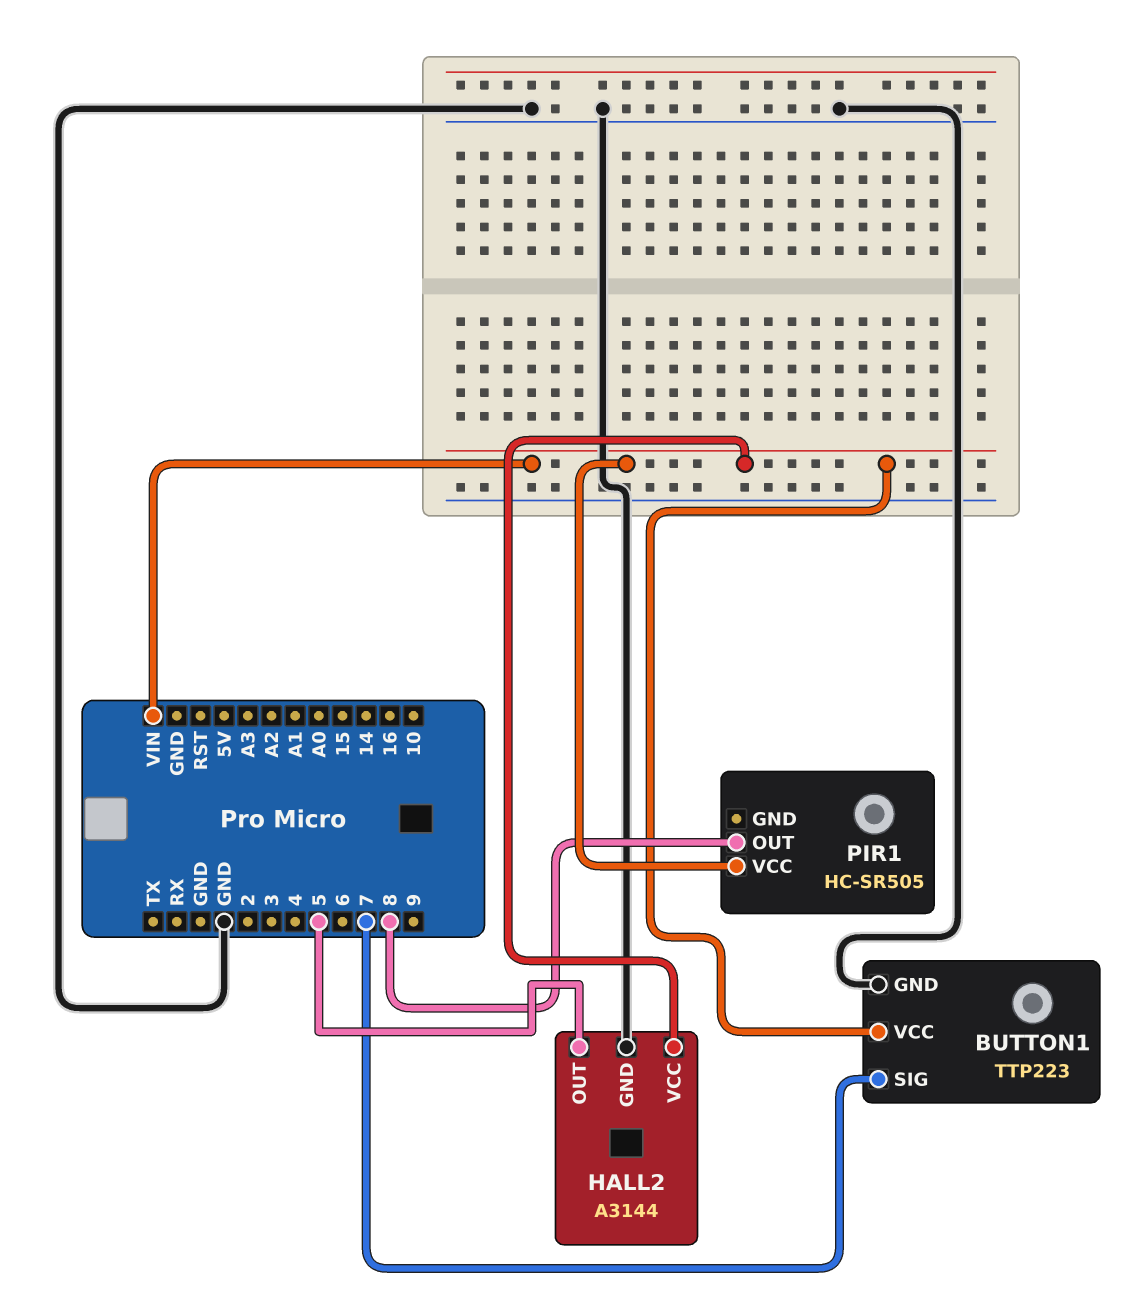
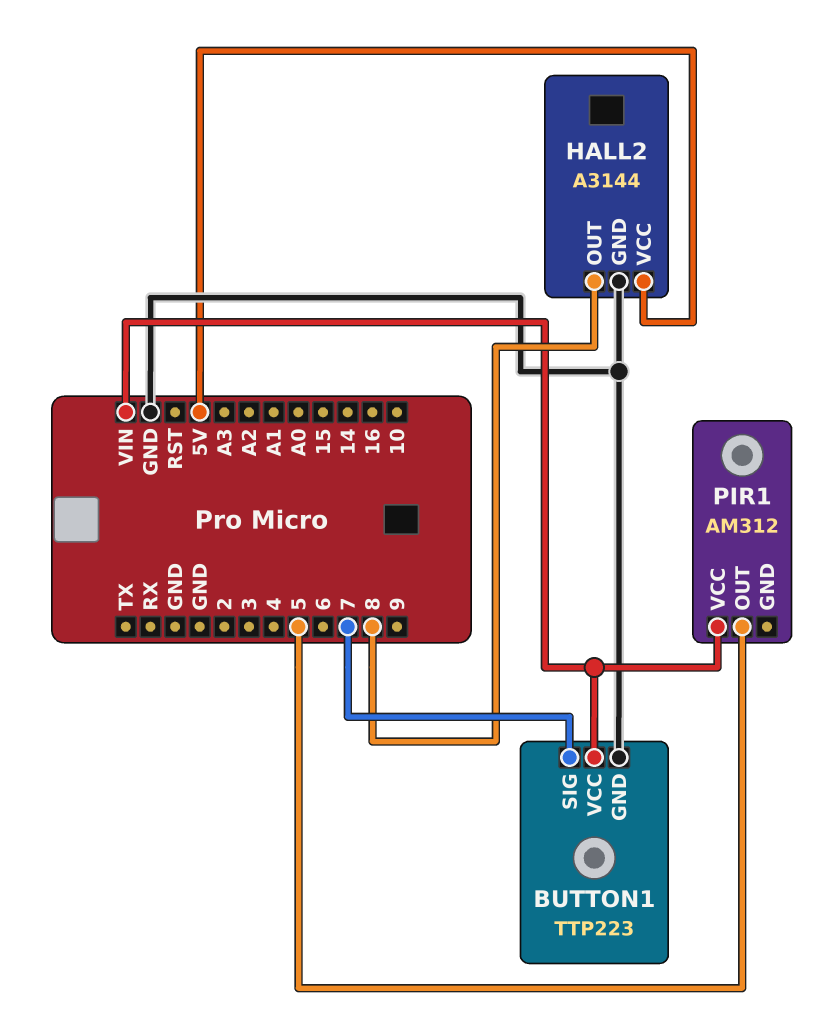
HALL2 pin OUT: 5 -> 8
HALL2 pin VCC: VIN -> 5V
PIR1: HC-SR505 -> AM312
PIR1 pin OUT: 8 -> 5

